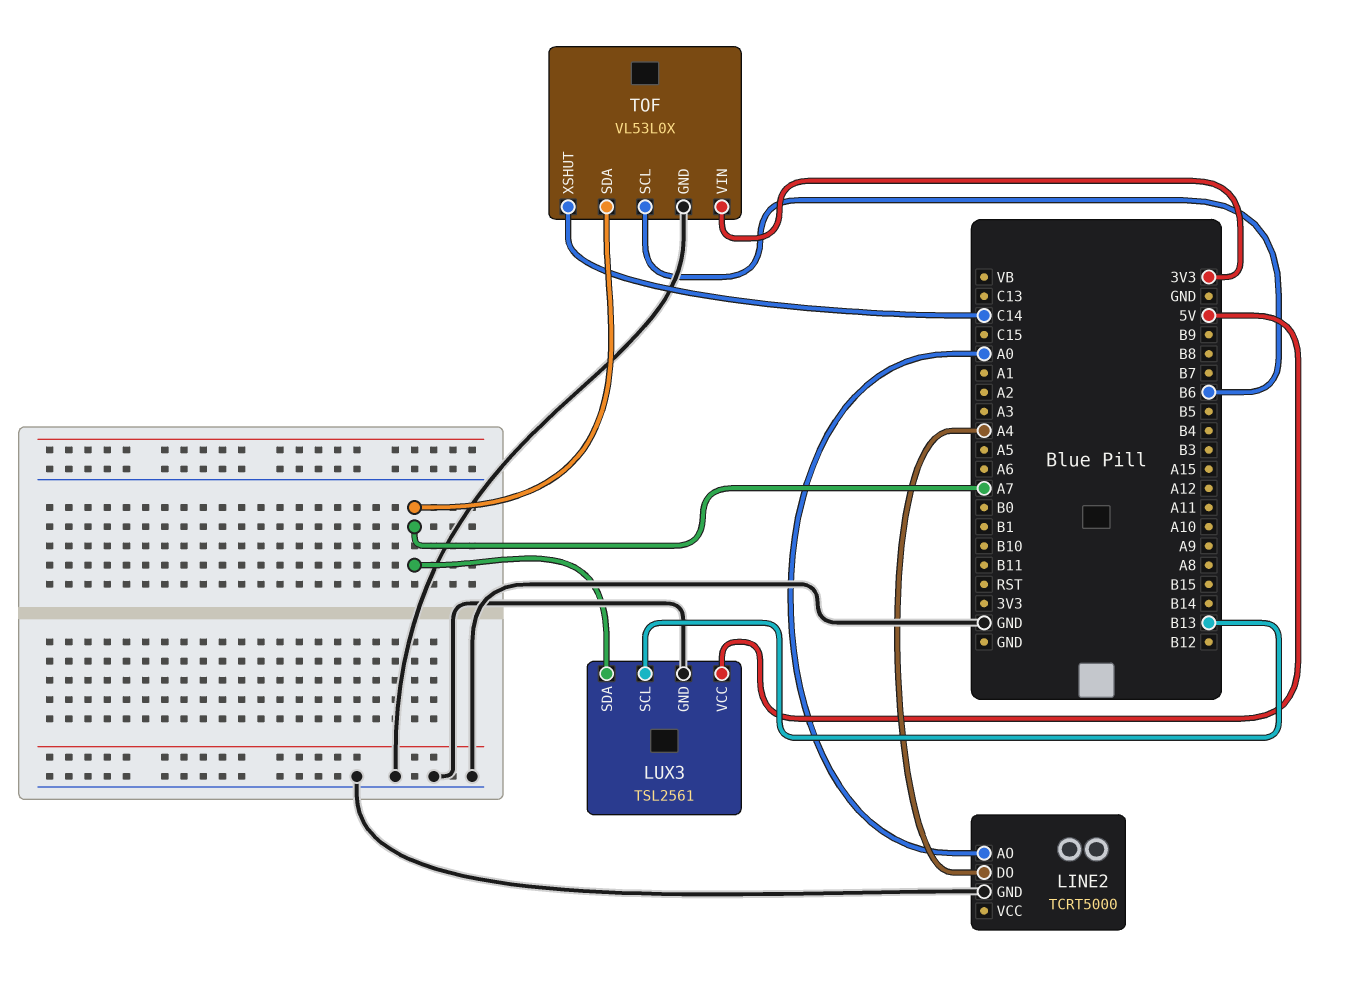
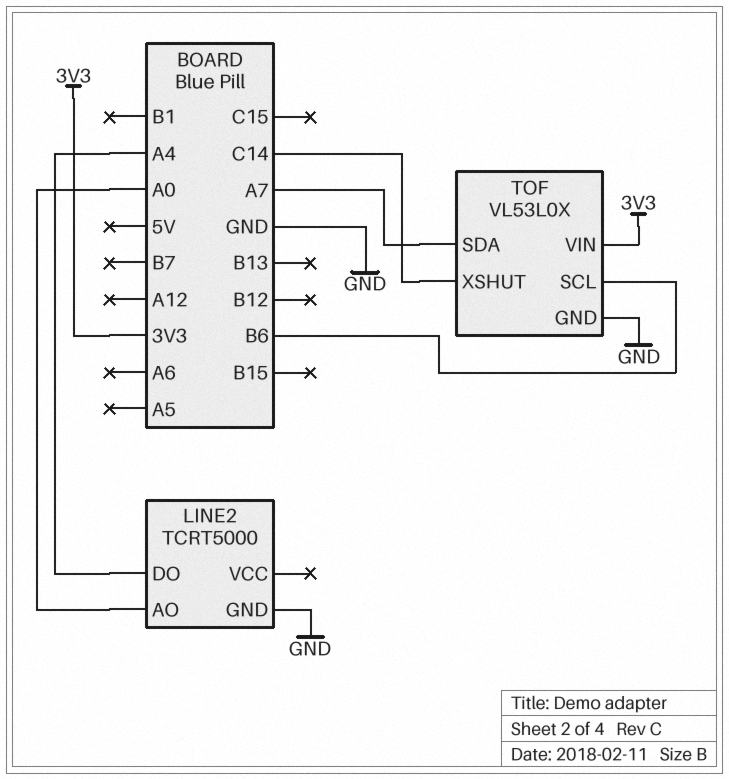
LUX3: TSL2561 -> none
LUX3 pin GND: GND -> none
LUX3 pin SCL: B13 -> none
LUX3 pin SDA: A7 -> none
LUX3 pin VCC: 5V -> none

